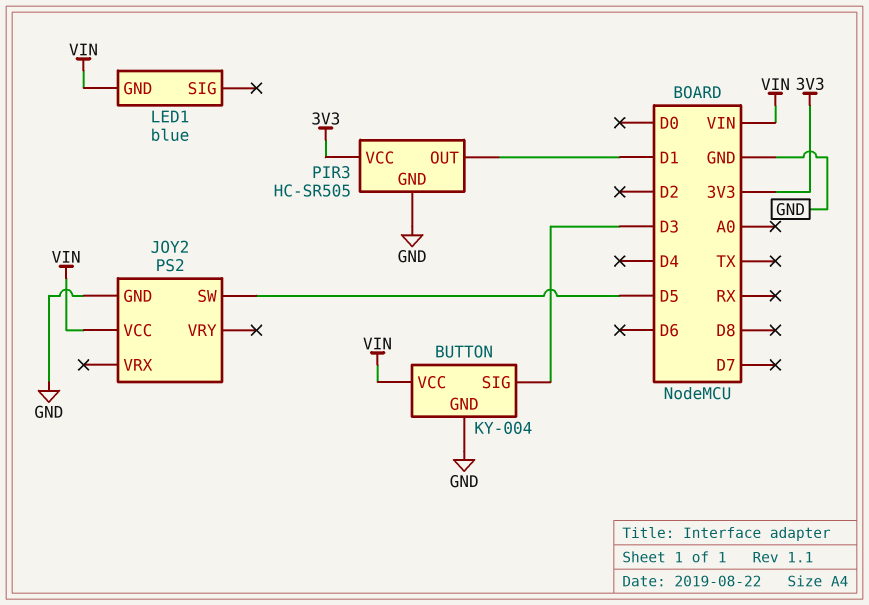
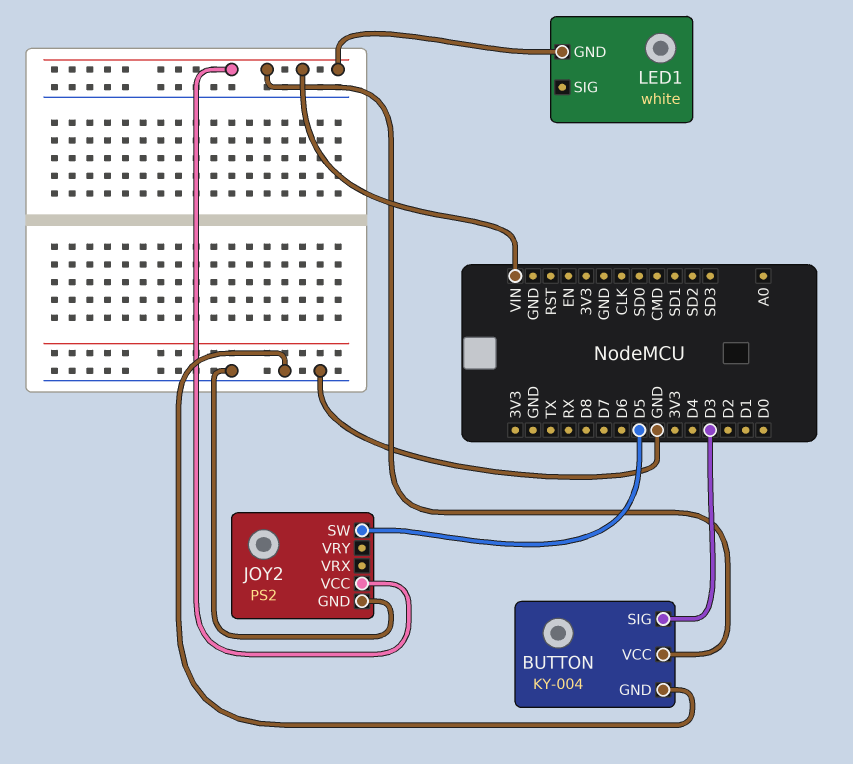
LED1: blue -> white
PIR3: HC-SR505 -> none
PIR3 pin GND: GND -> none
PIR3 pin OUT: D1 -> none
PIR3 pin VCC: 3V3 -> none

